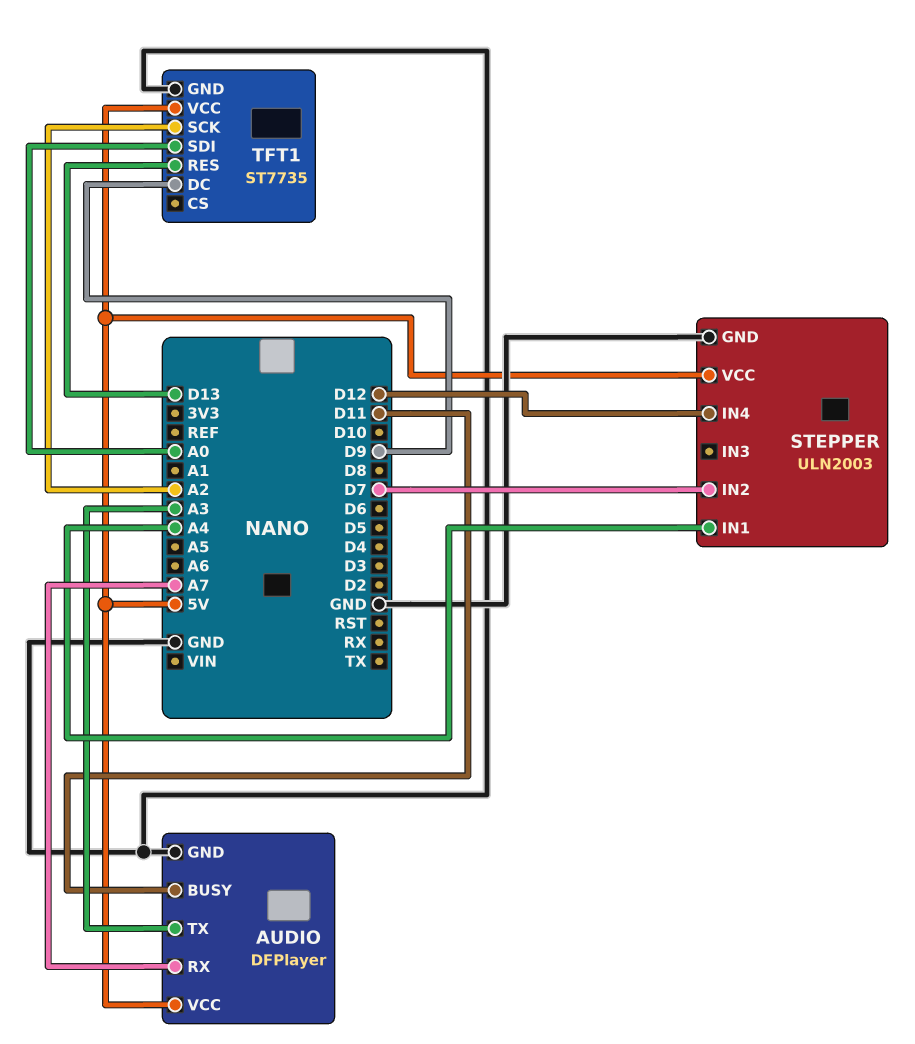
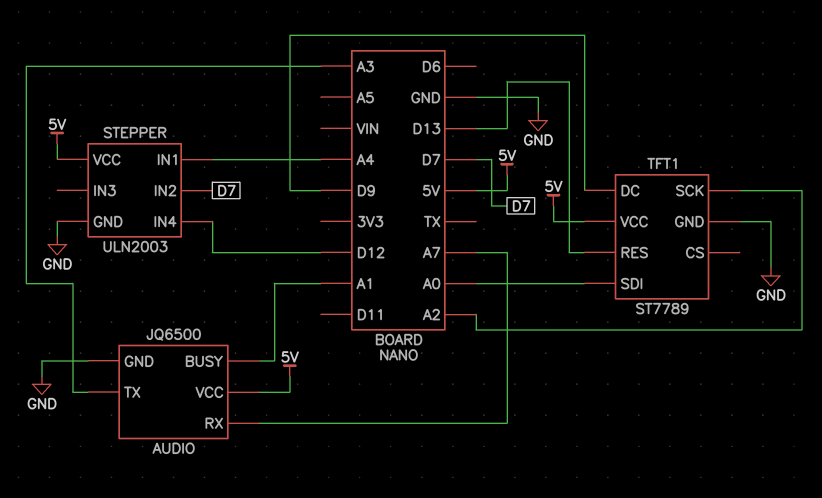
AUDIO: DFPlayer -> JQ6500
AUDIO pin BUSY: D11 -> A1
TFT1: ST7735 -> ST7789

